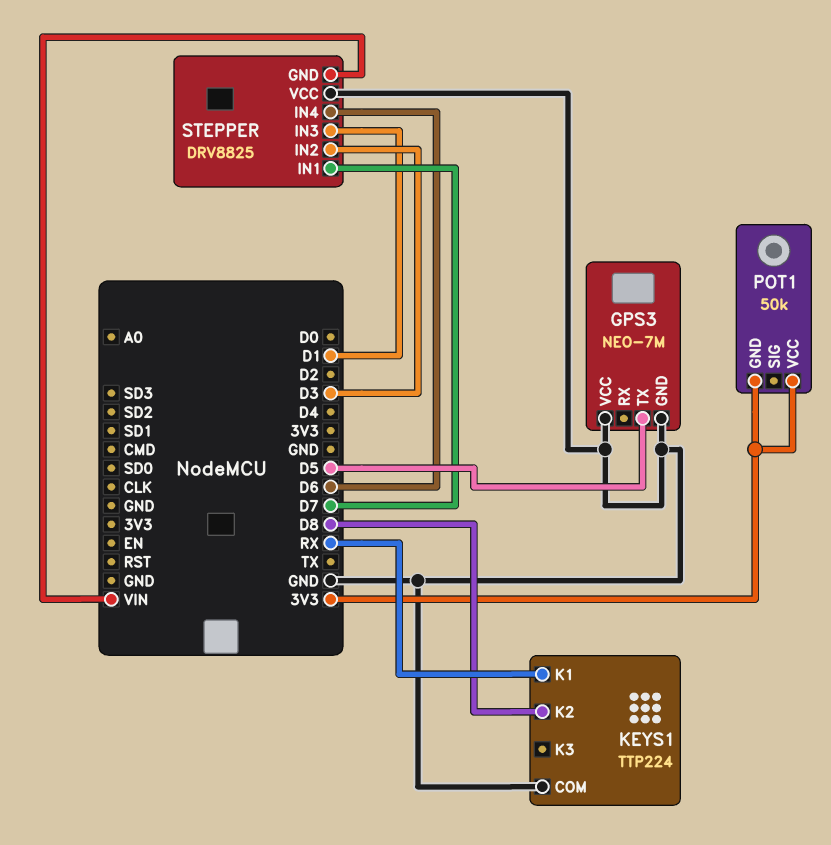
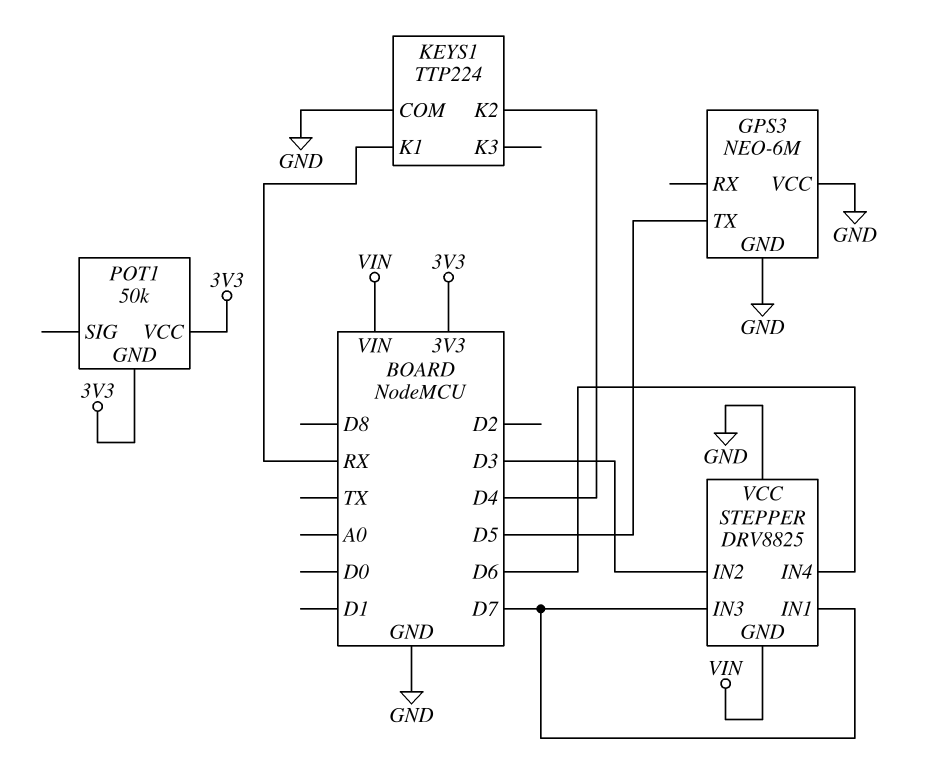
GPS3: NEO-7M -> NEO-6M
KEYS1 pin K2: D8 -> D4
STEPPER pin IN3: D1 -> D7

